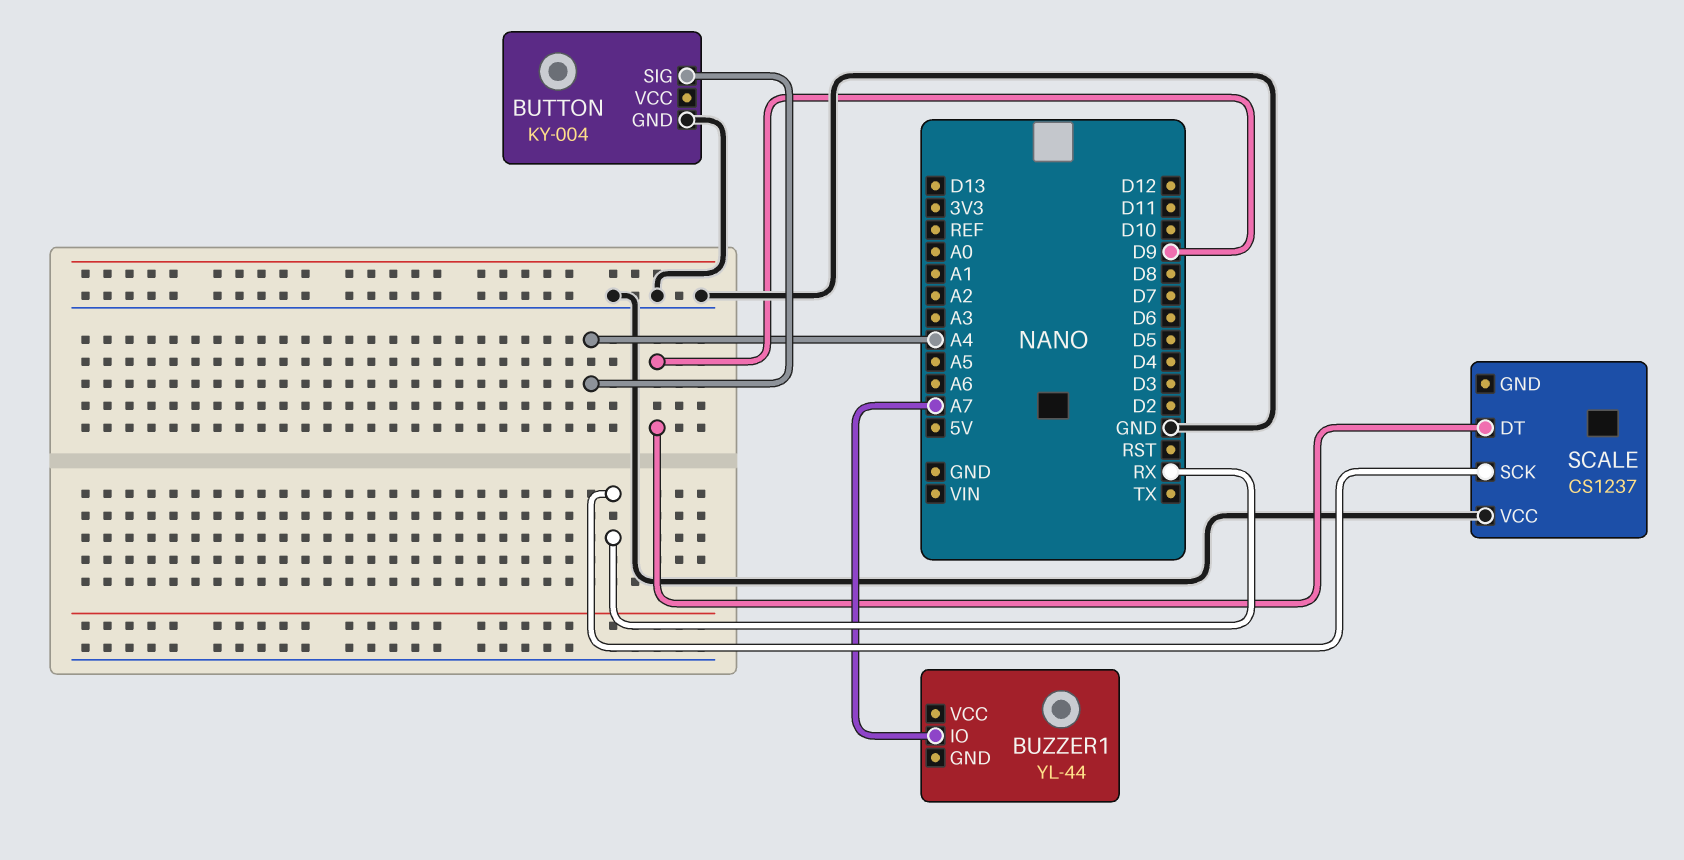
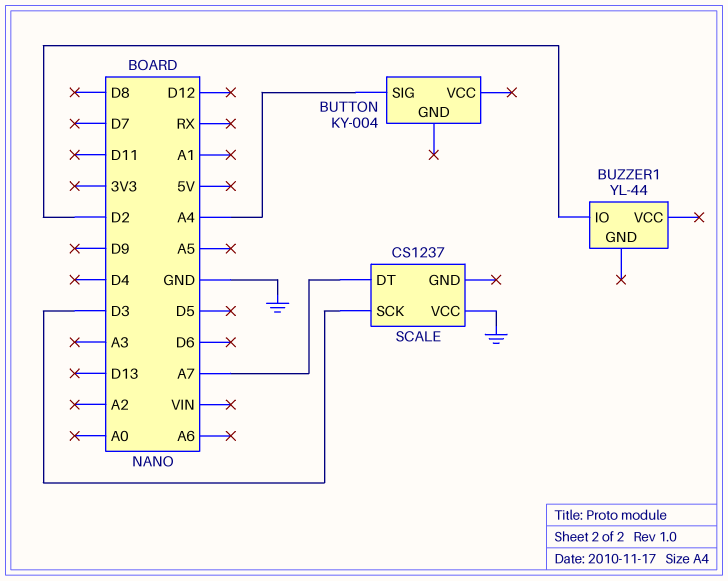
BUTTON pin GND: GND -> none
BUZZER1 pin IO: A7 -> D2
SCALE pin DT: D9 -> A7
SCALE pin SCK: RX -> D3

